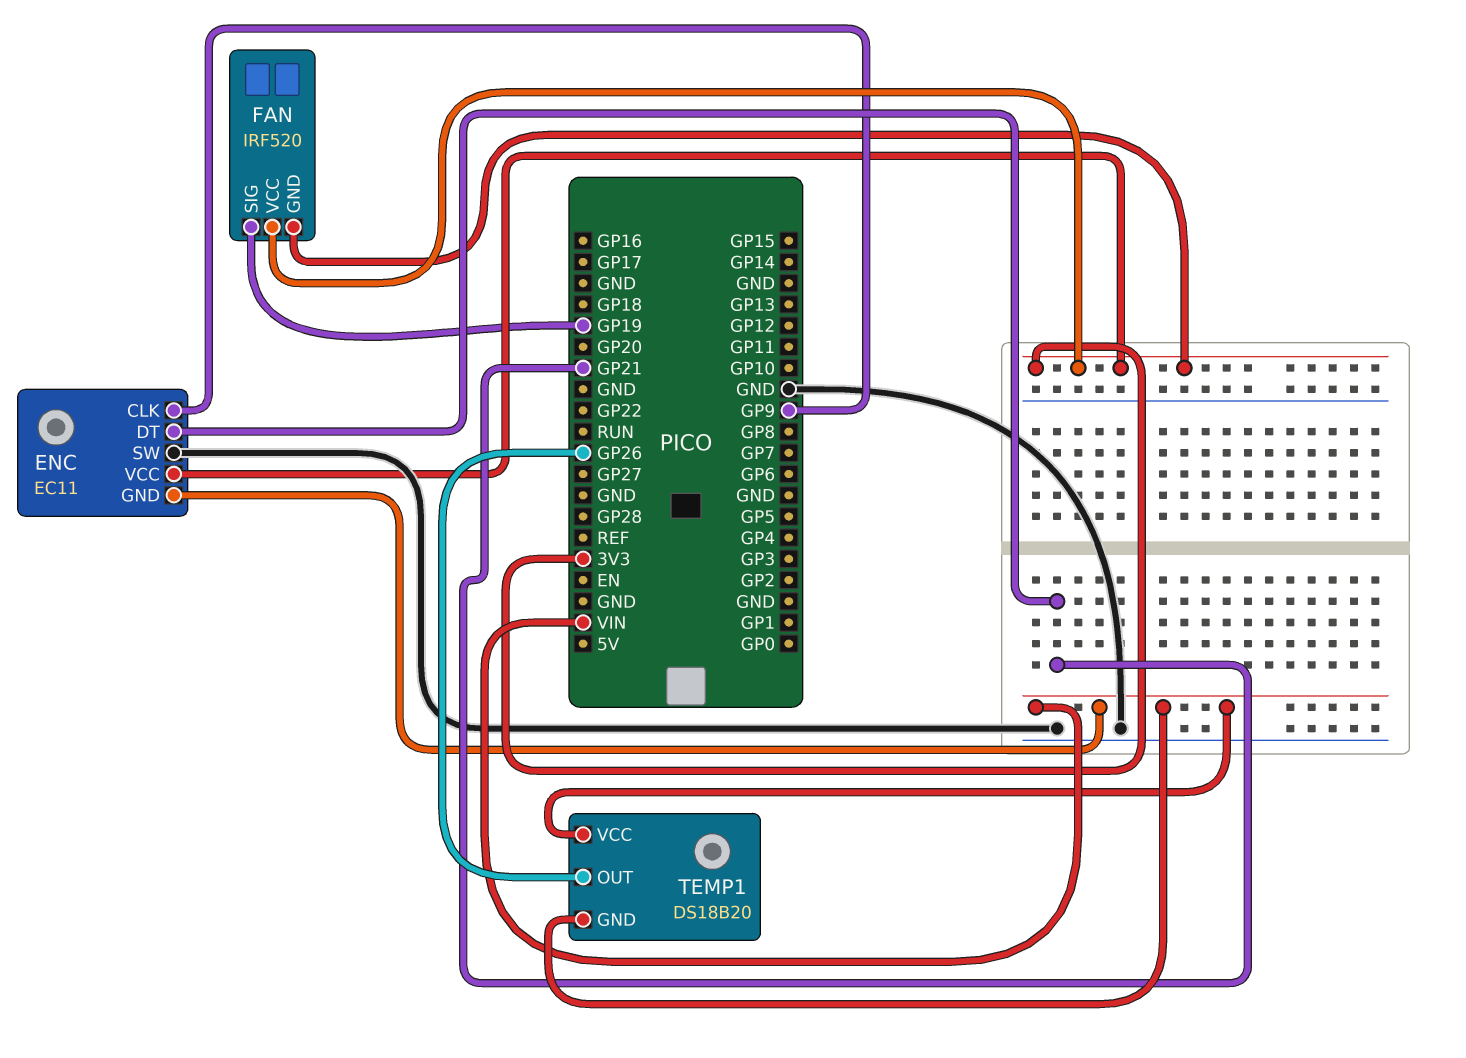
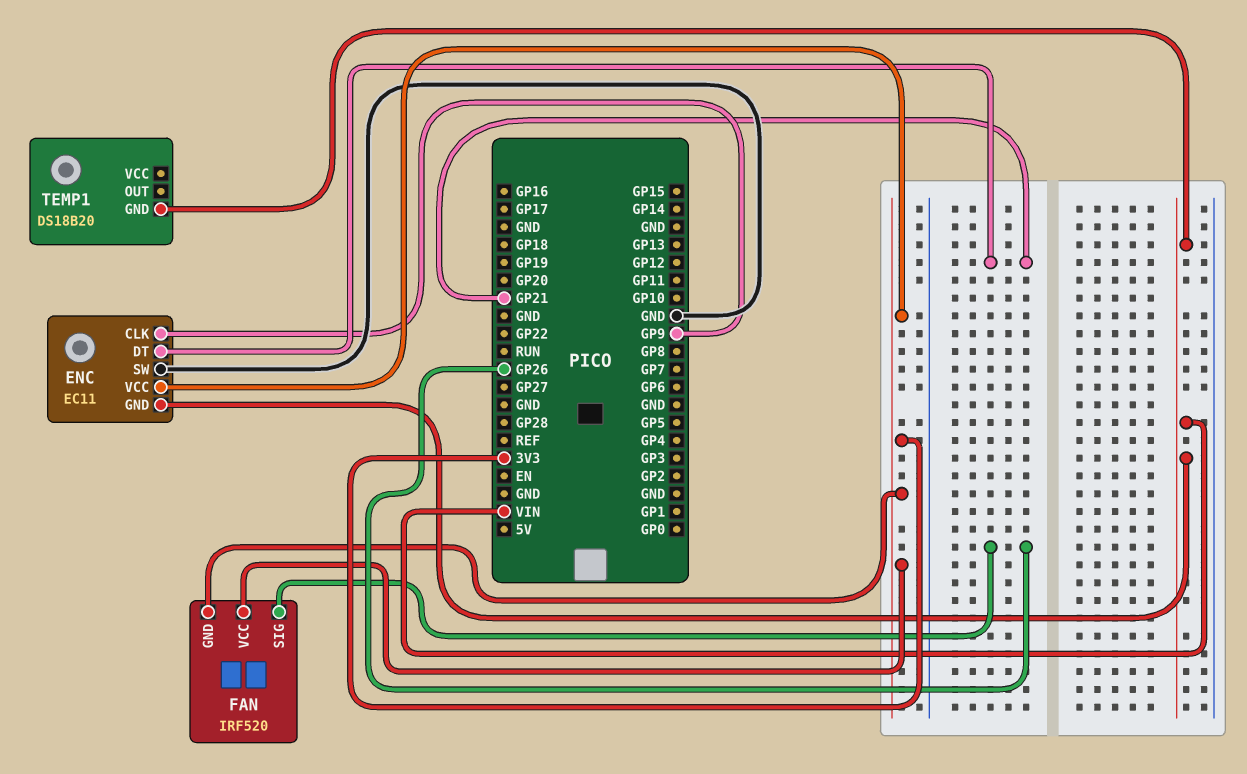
FAN pin SIG: GP19 -> GP26
TEMP1 pin OUT: GP26 -> none
TEMP1 pin VCC: VIN -> none

